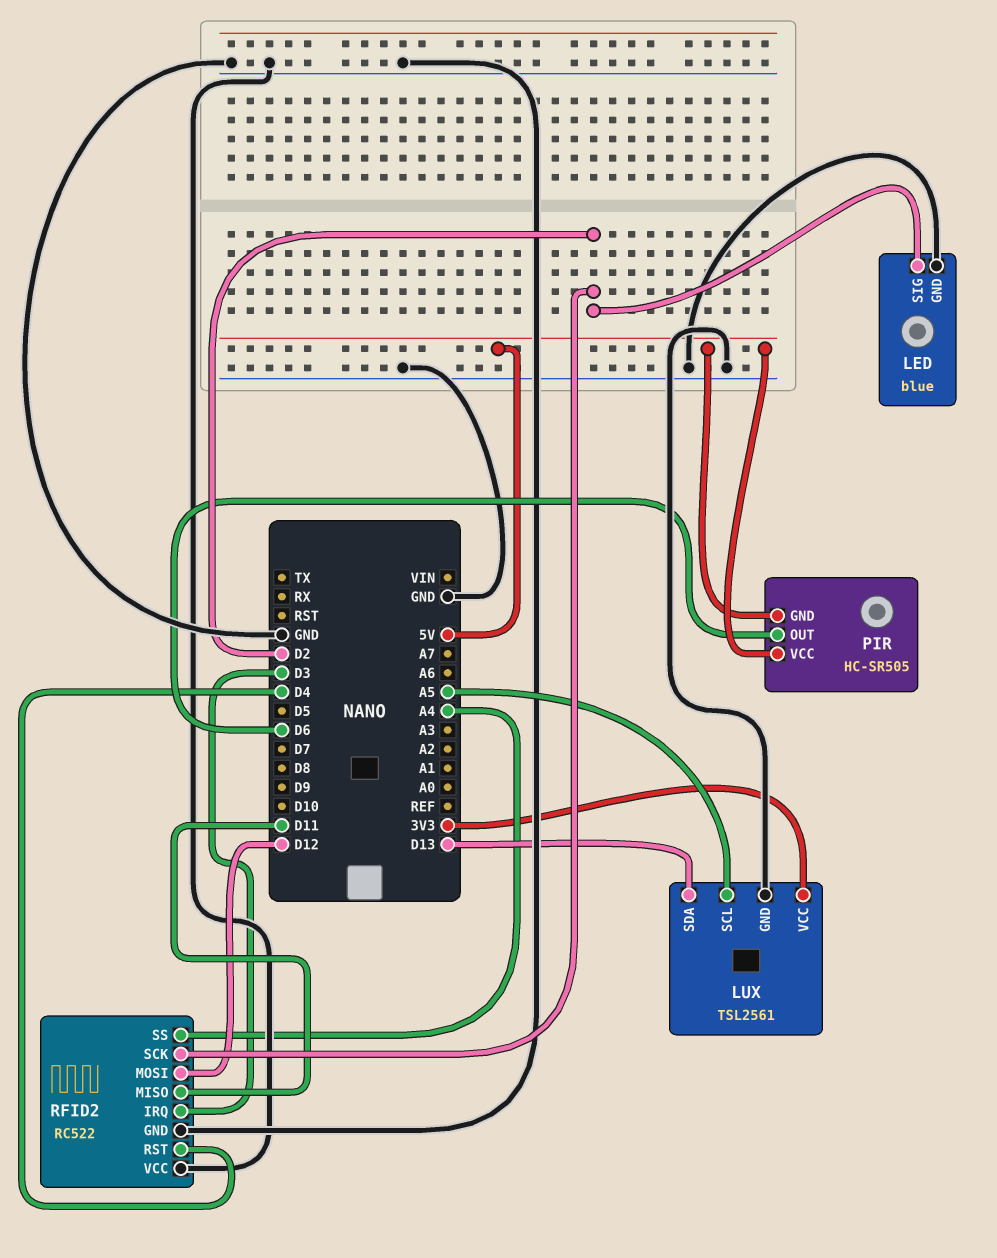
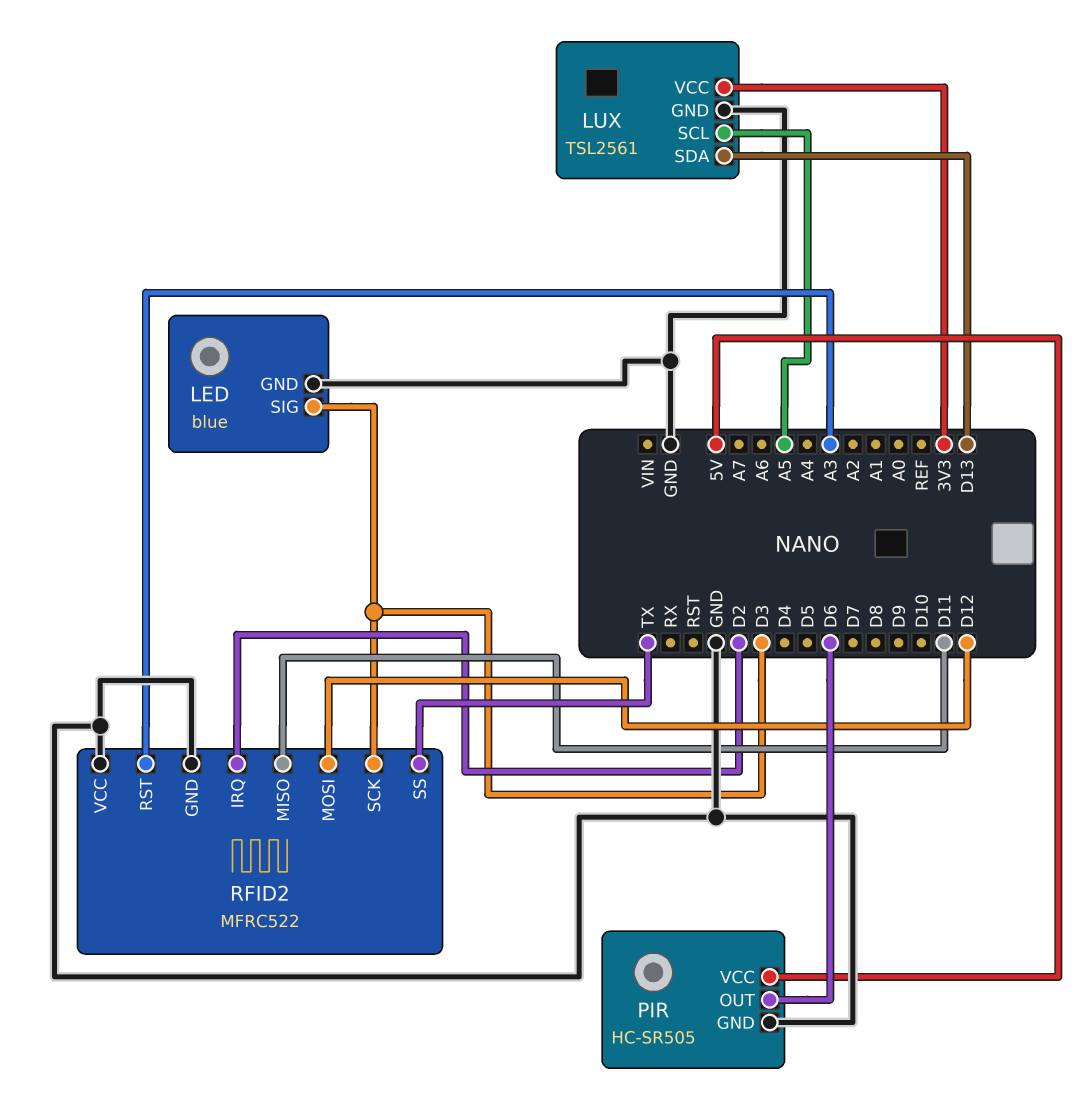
LED pin SIG: D2 -> D3
PIR pin GND: 5V -> GND
RFID2: RC522 -> MFRC522
RFID2 pin IRQ: D3 -> D2
RFID2 pin RST: D4 -> A3
RFID2 pin SCK: D2 -> D3
RFID2 pin SS: A4 -> TX

